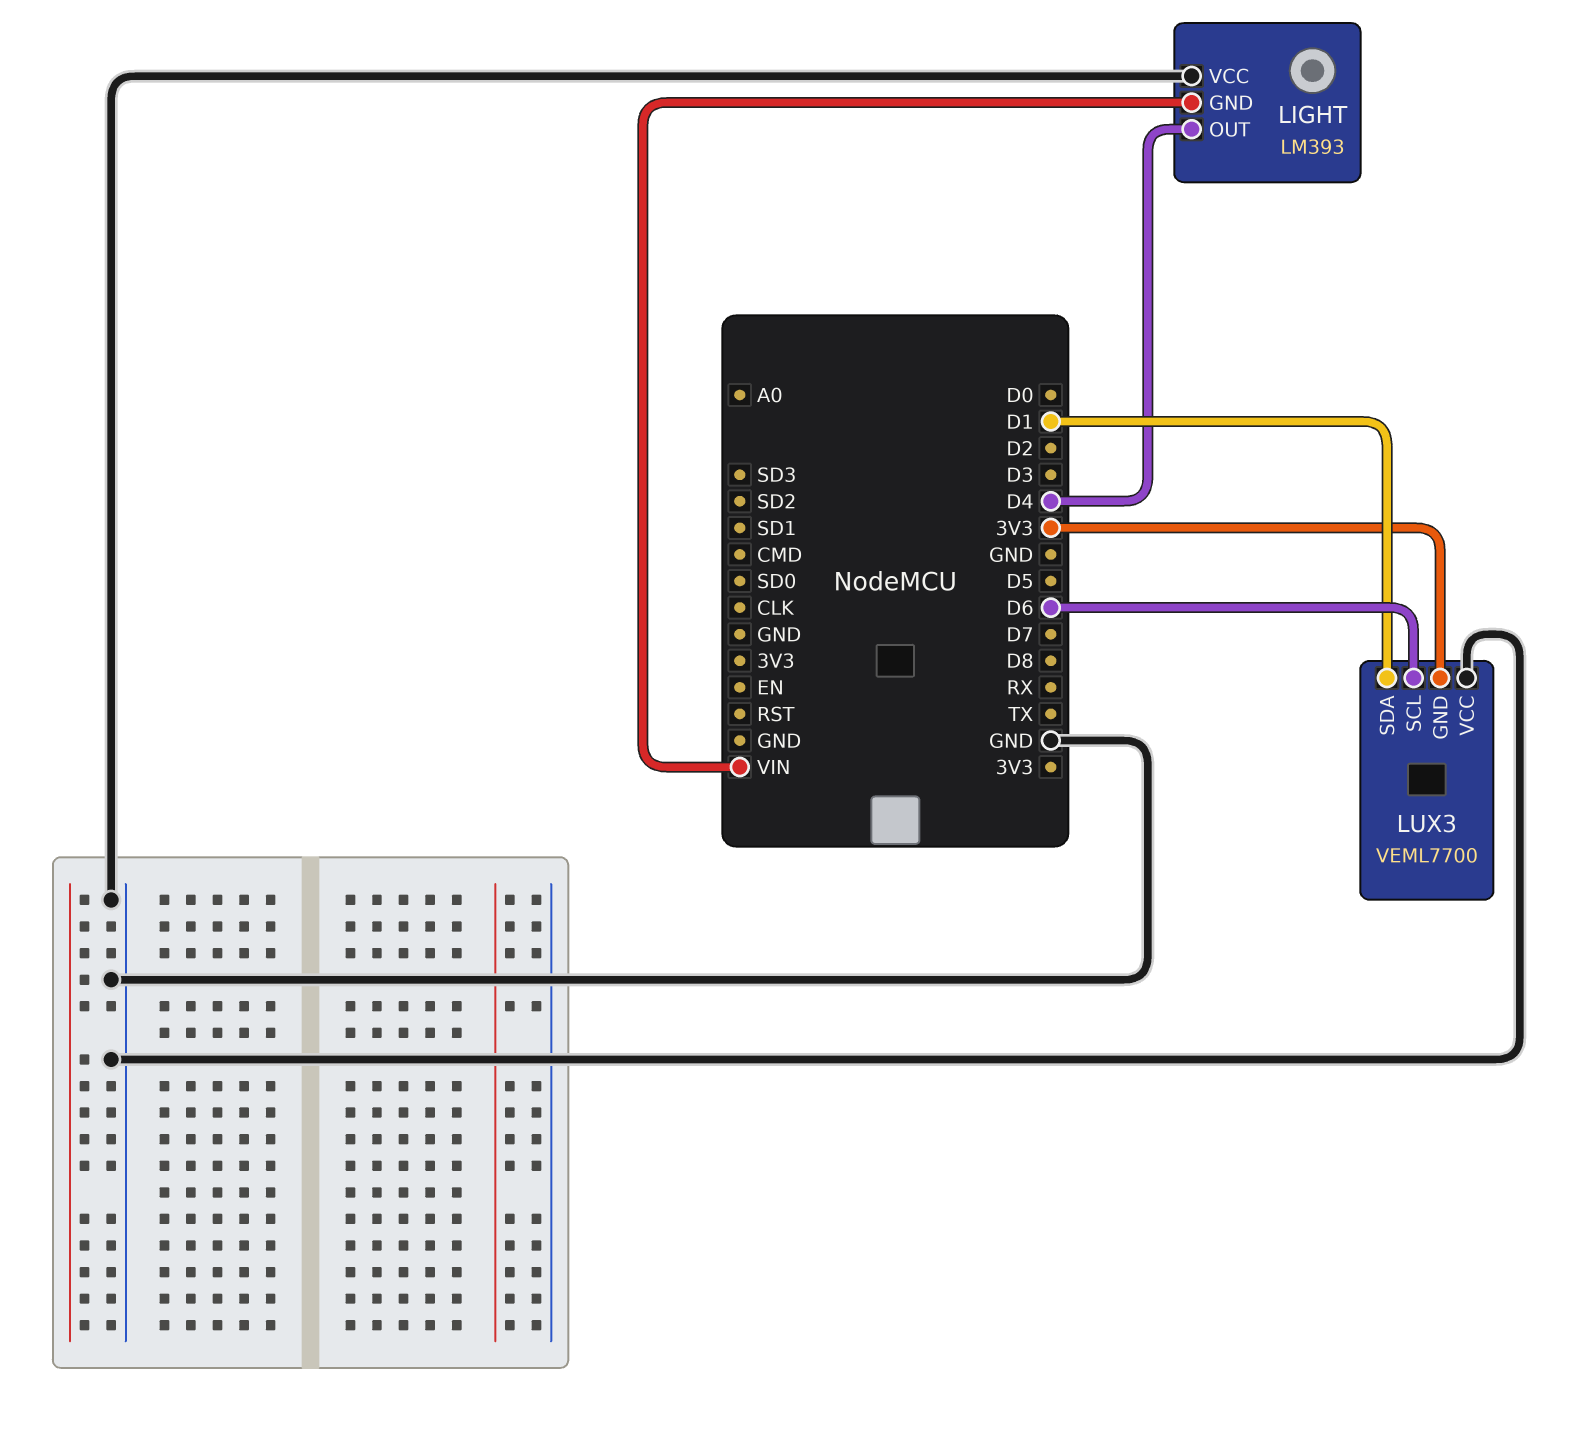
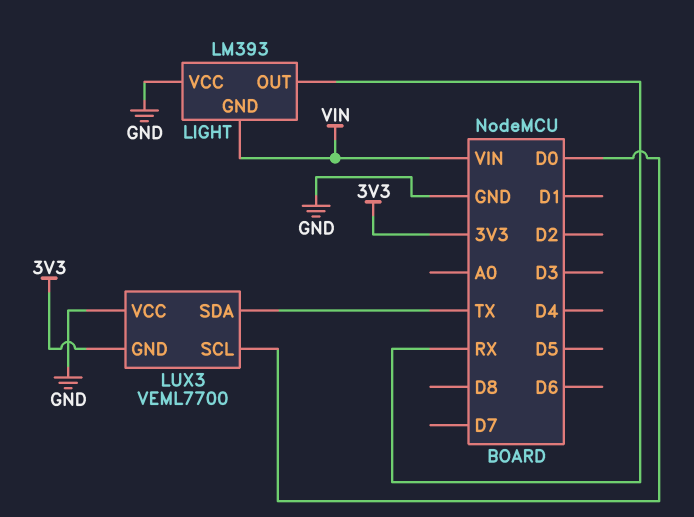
LIGHT pin OUT: D4 -> RX
LUX3 pin SCL: D6 -> D0
LUX3 pin SDA: D1 -> TX

